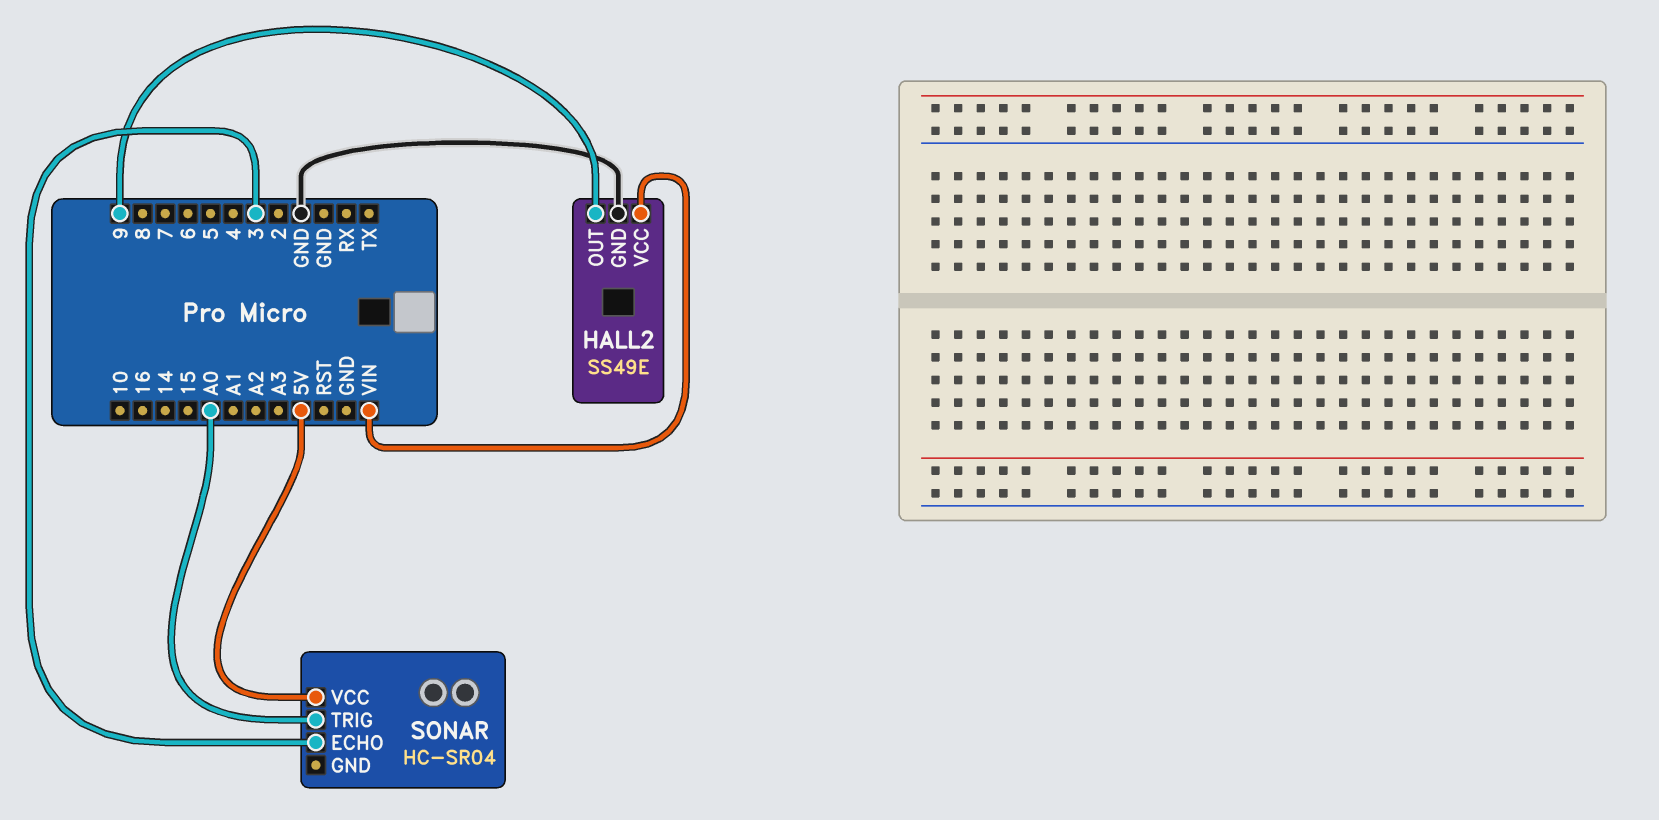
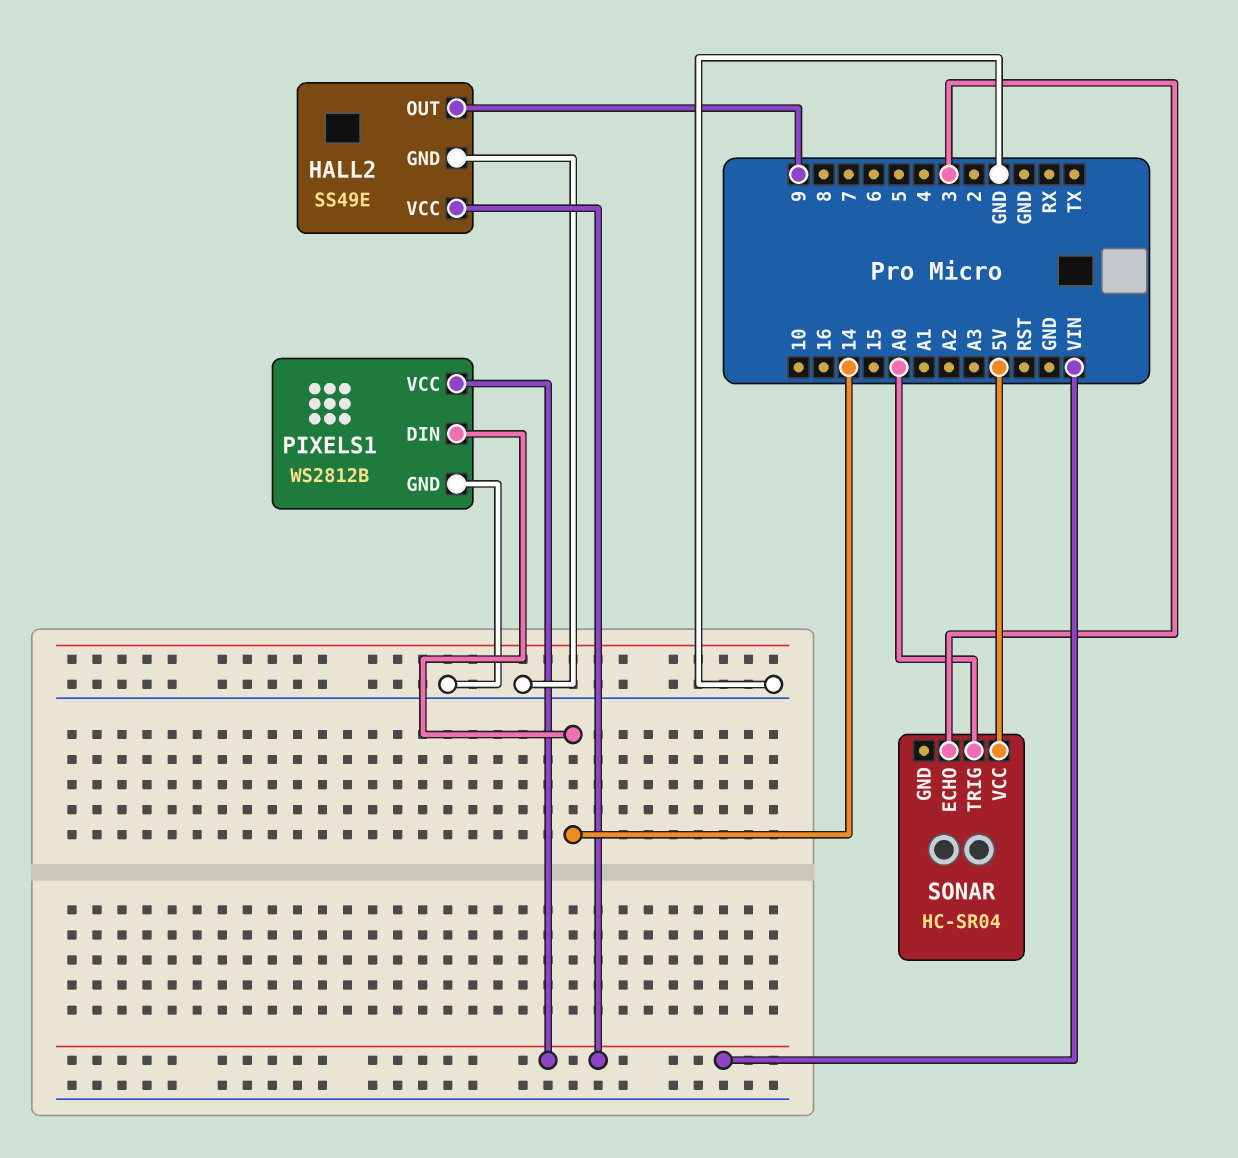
PIXELS1: none -> WS2812B
PIXELS1 pin DIN: none -> 14
PIXELS1 pin GND: none -> GND
PIXELS1 pin VCC: none -> VIN

